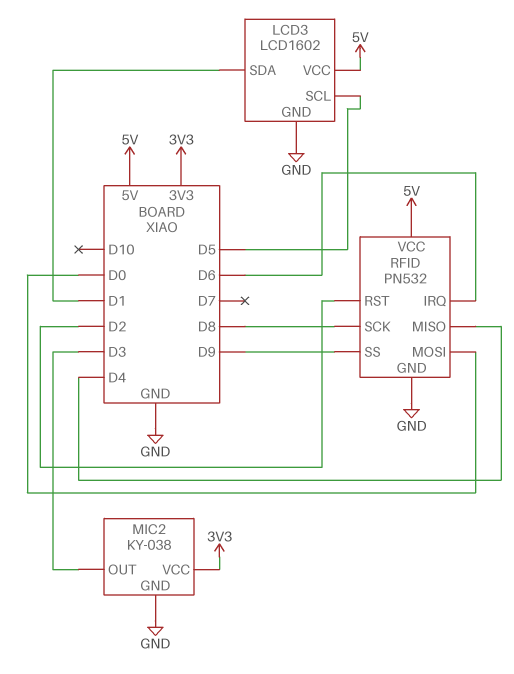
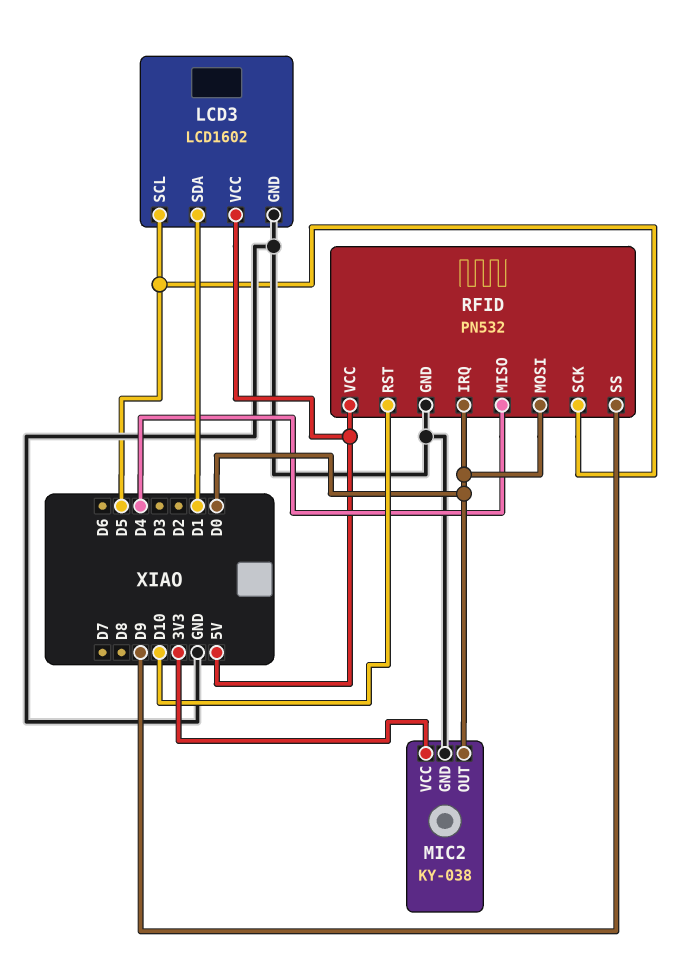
MIC2 pin OUT: D3 -> D0
RFID pin IRQ: D6 -> D0
RFID pin RST: D2 -> D10
RFID pin SCK: D8 -> D5

